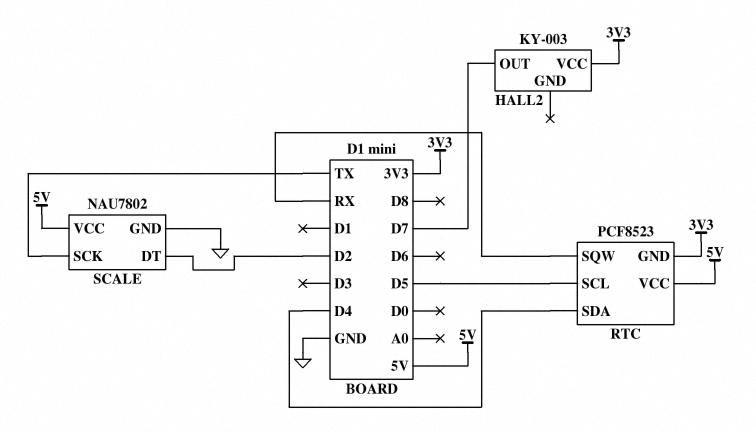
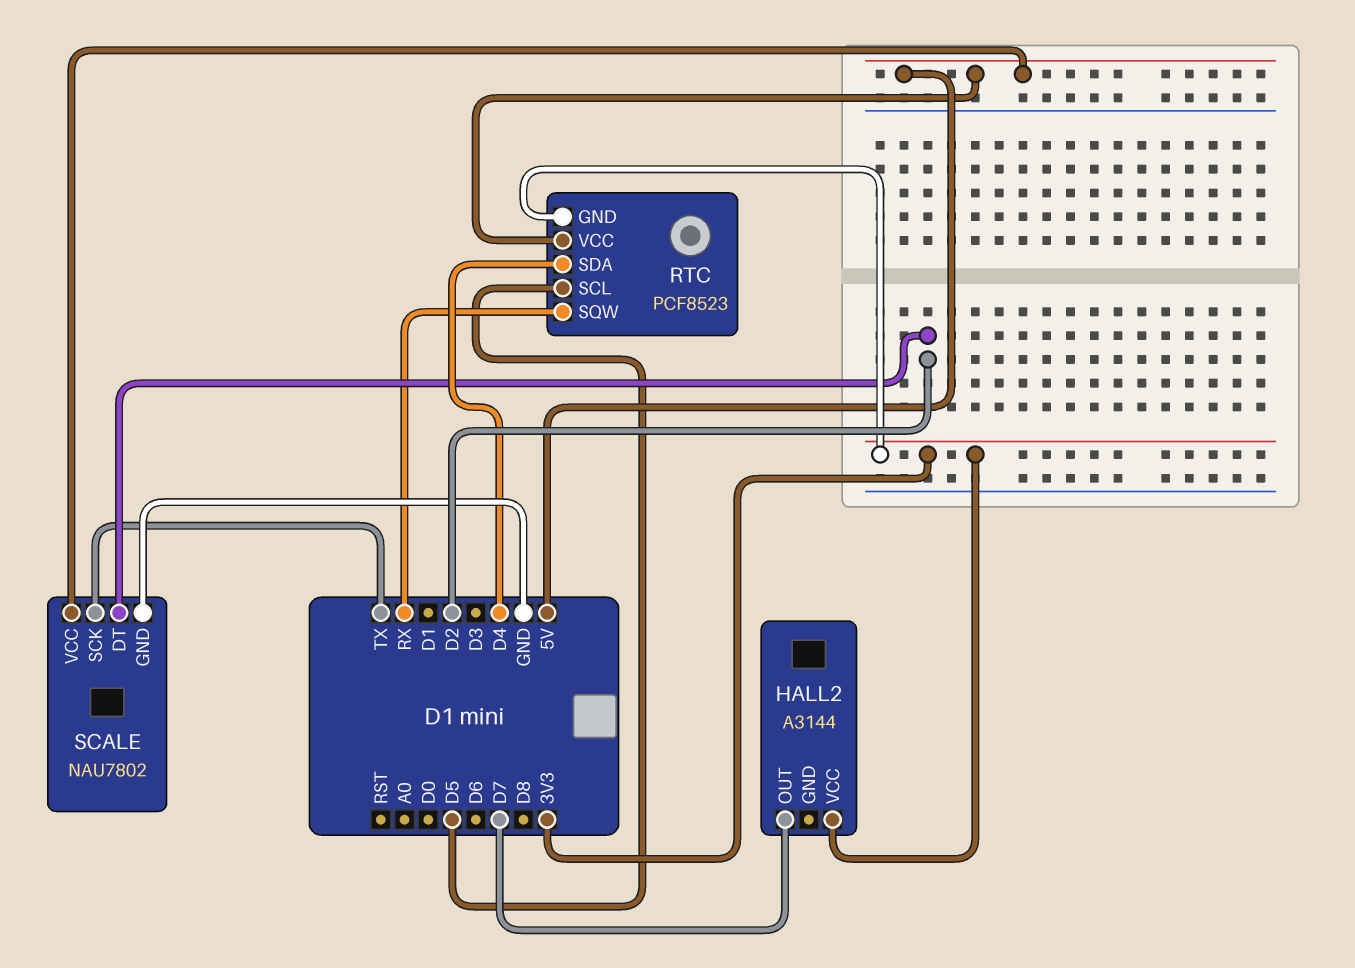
HALL2: KY-003 -> A3144

